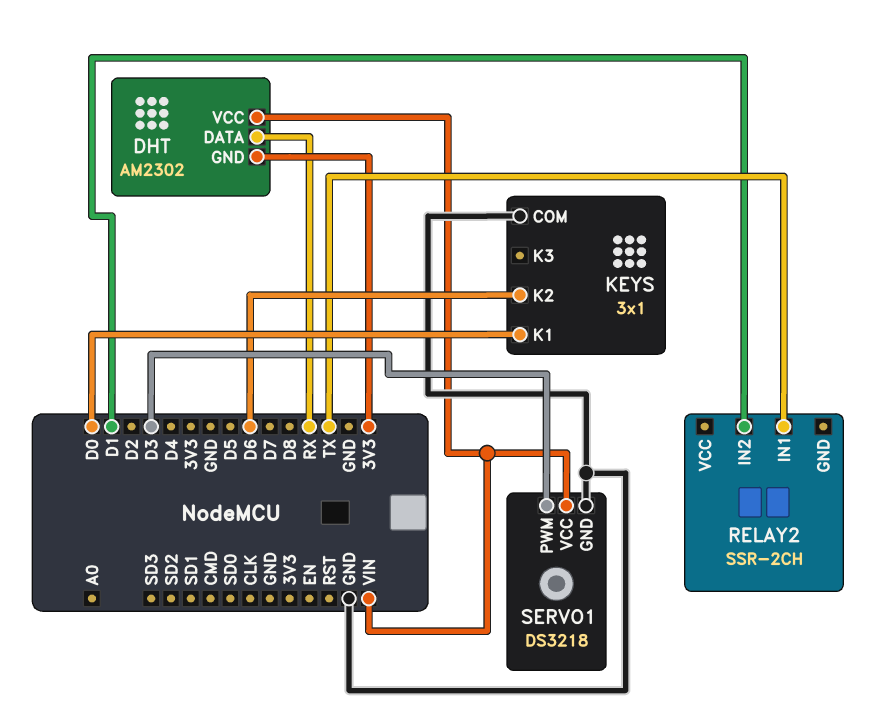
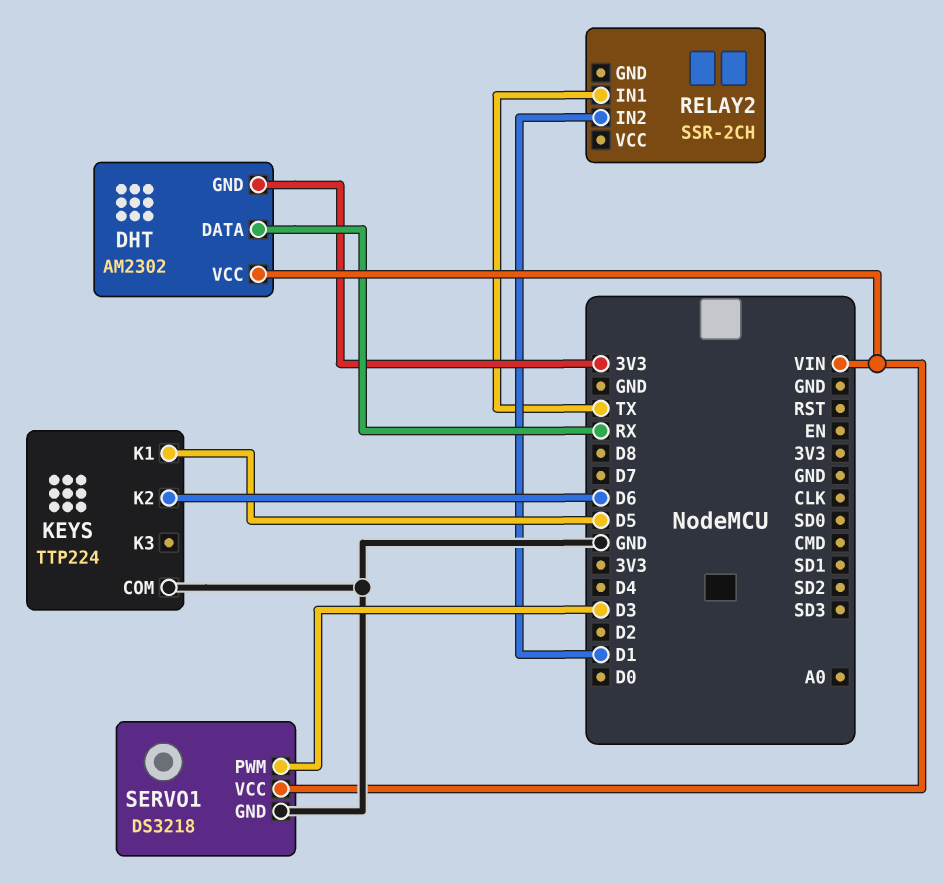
KEYS: 3x1 -> TTP224
KEYS pin K1: D0 -> D5

